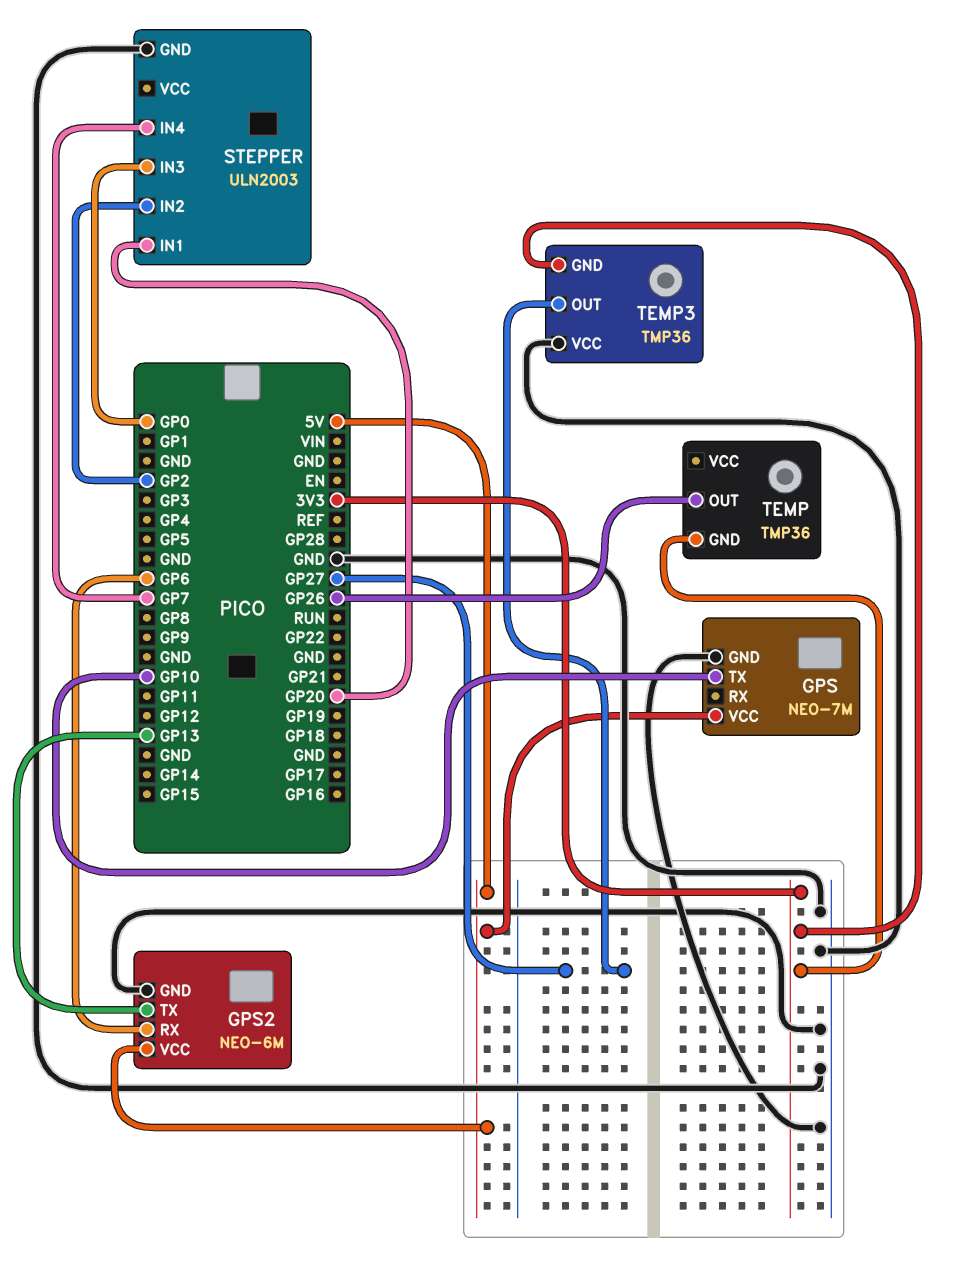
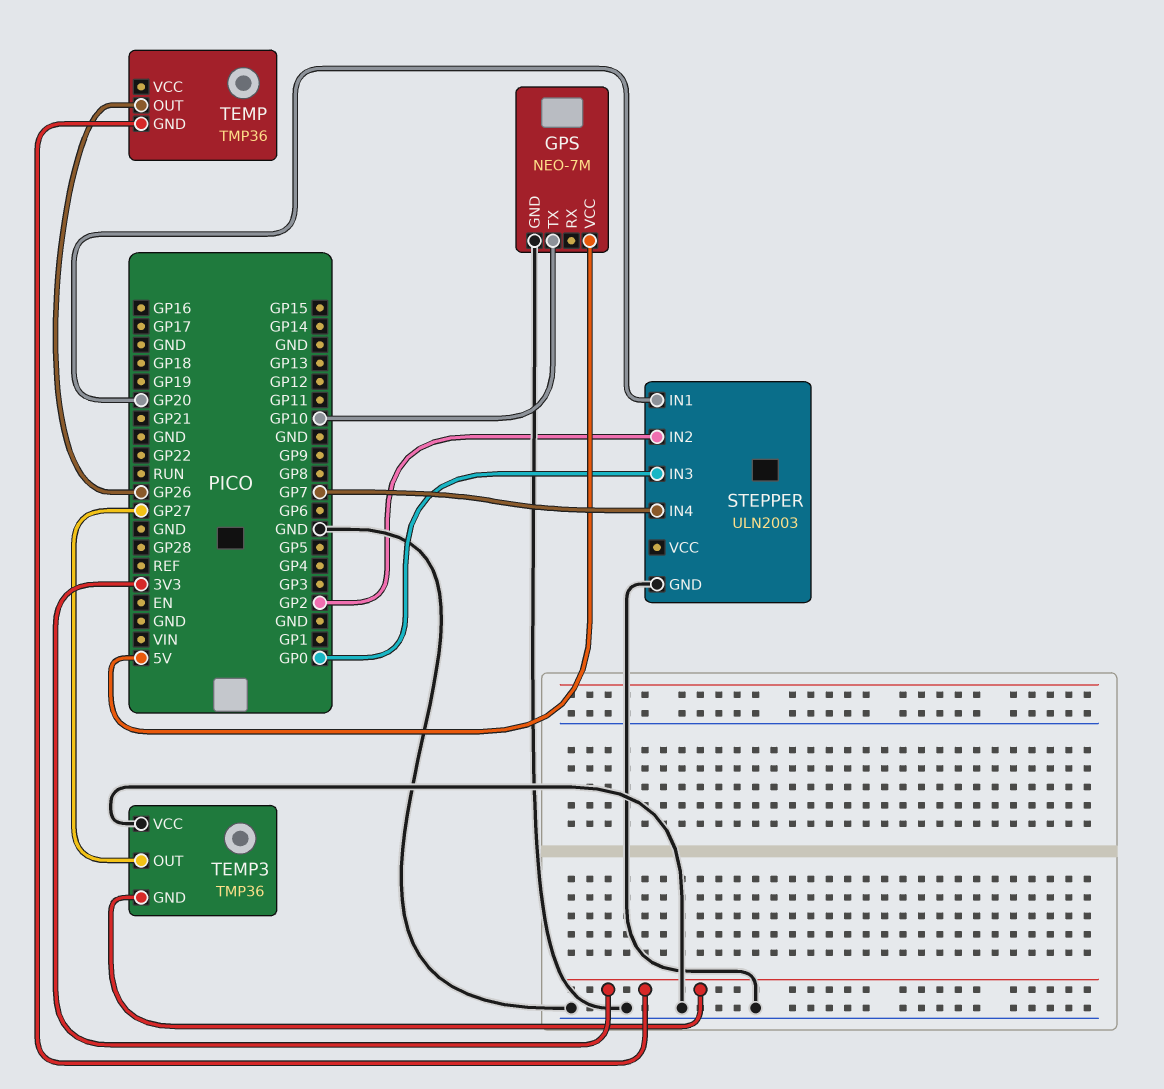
GPS2: NEO-6M -> none
GPS2 pin GND: GND -> none
GPS2 pin RX: GP6 -> none
GPS2 pin TX: GP13 -> none
GPS2 pin VCC: 5V -> none

